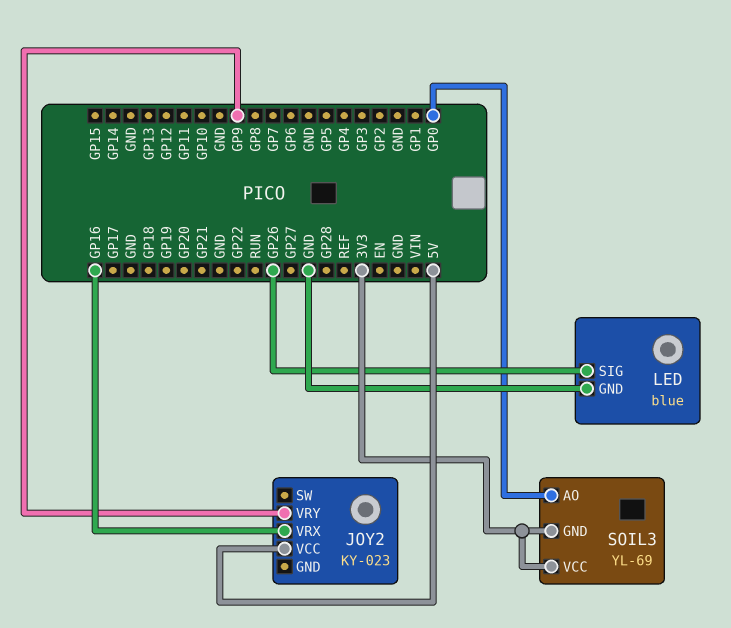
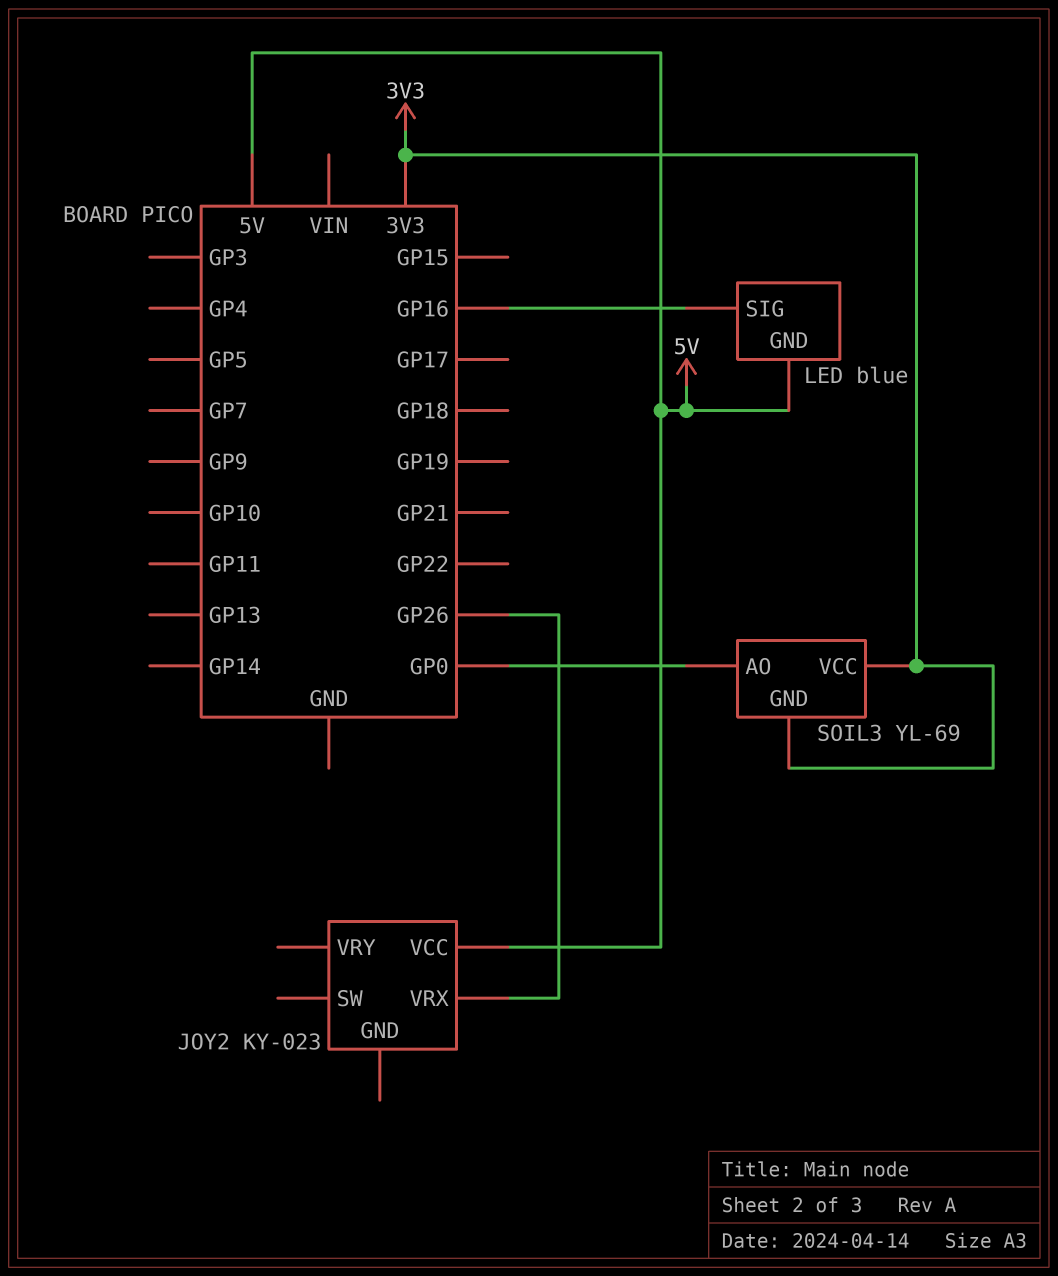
JOY2 pin VRX: GP16 -> GP26
JOY2 pin VRY: GP9 -> none
LED pin GND: GND -> 5V
LED pin SIG: GP26 -> GP16

